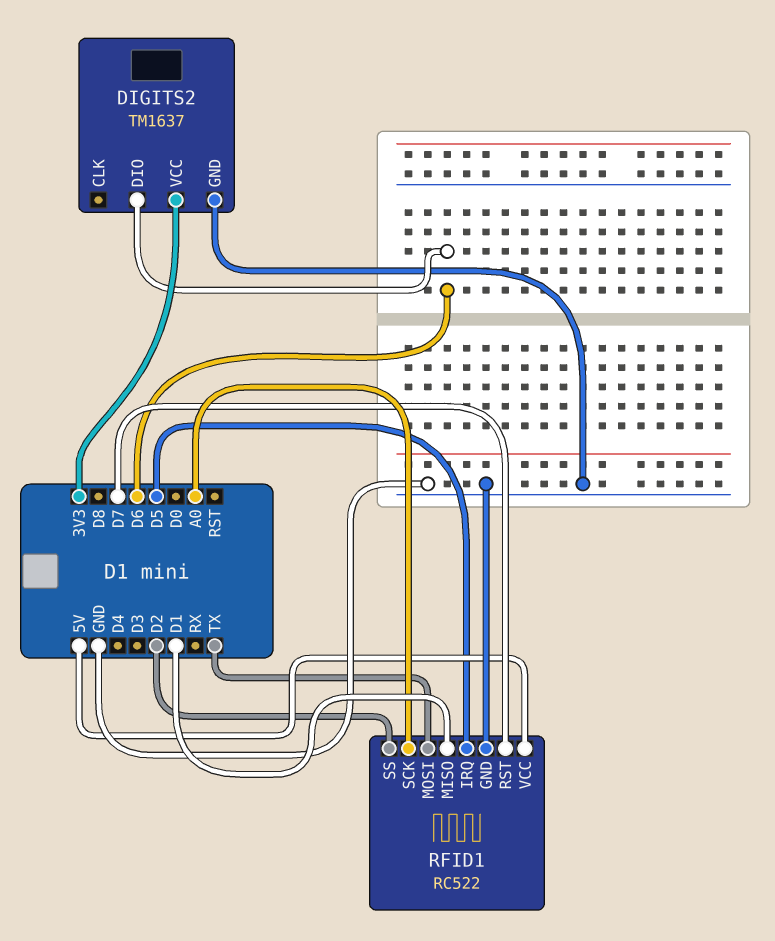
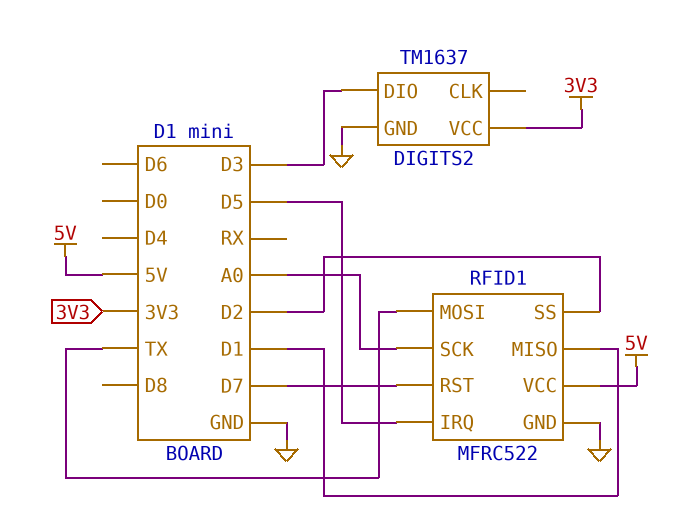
DIGITS2 pin DIO: D6 -> D3
RFID1: RC522 -> MFRC522

